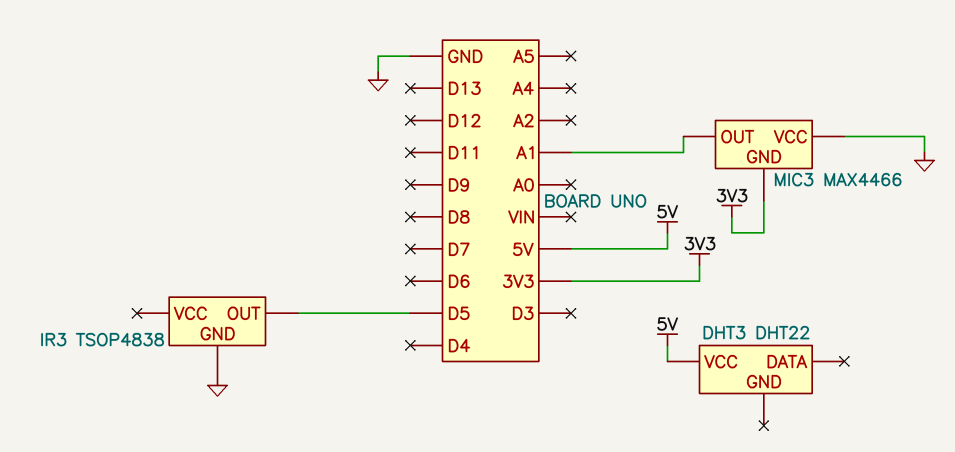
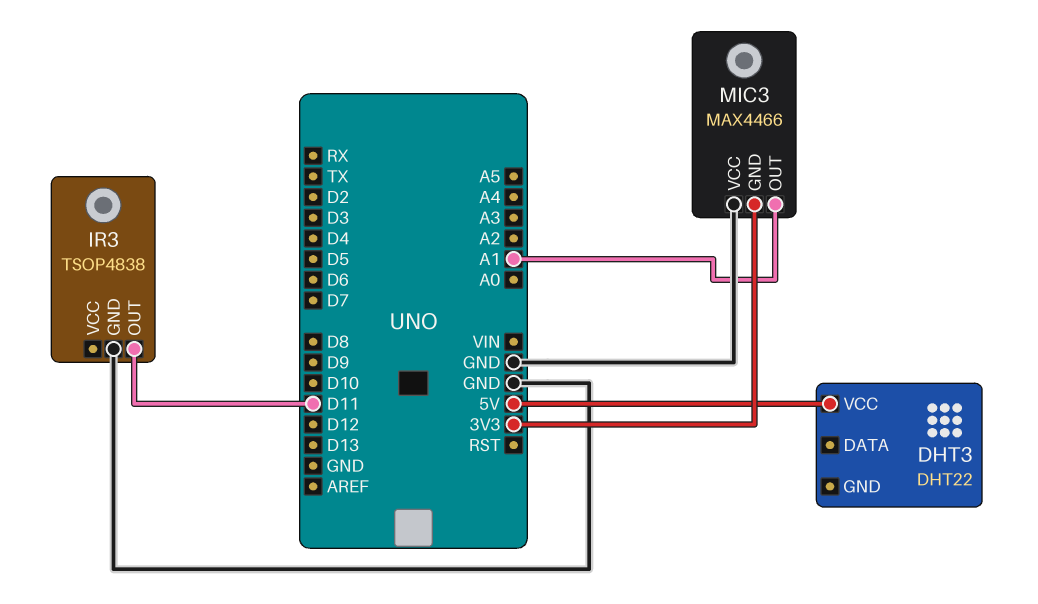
IR3 pin OUT: D5 -> D11

